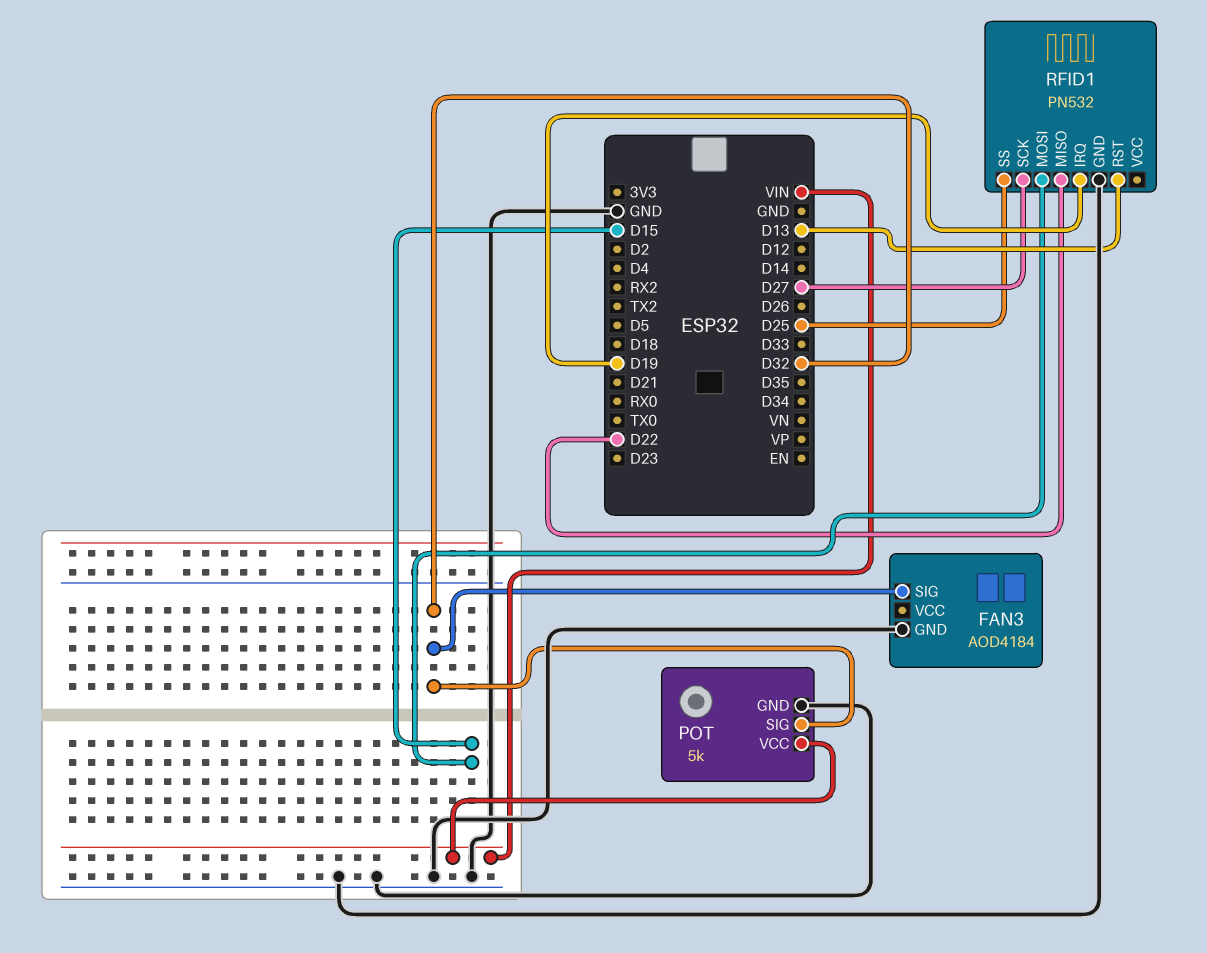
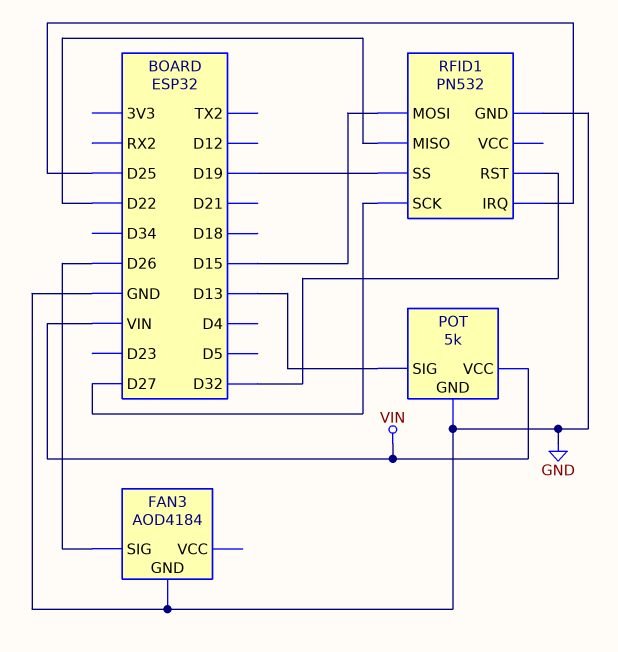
FAN3 pin SIG: D32 -> D26
POT pin SIG: D32 -> D13
RFID1 pin IRQ: D19 -> D25
RFID1 pin RST: D13 -> D32
RFID1 pin SS: D25 -> D19

